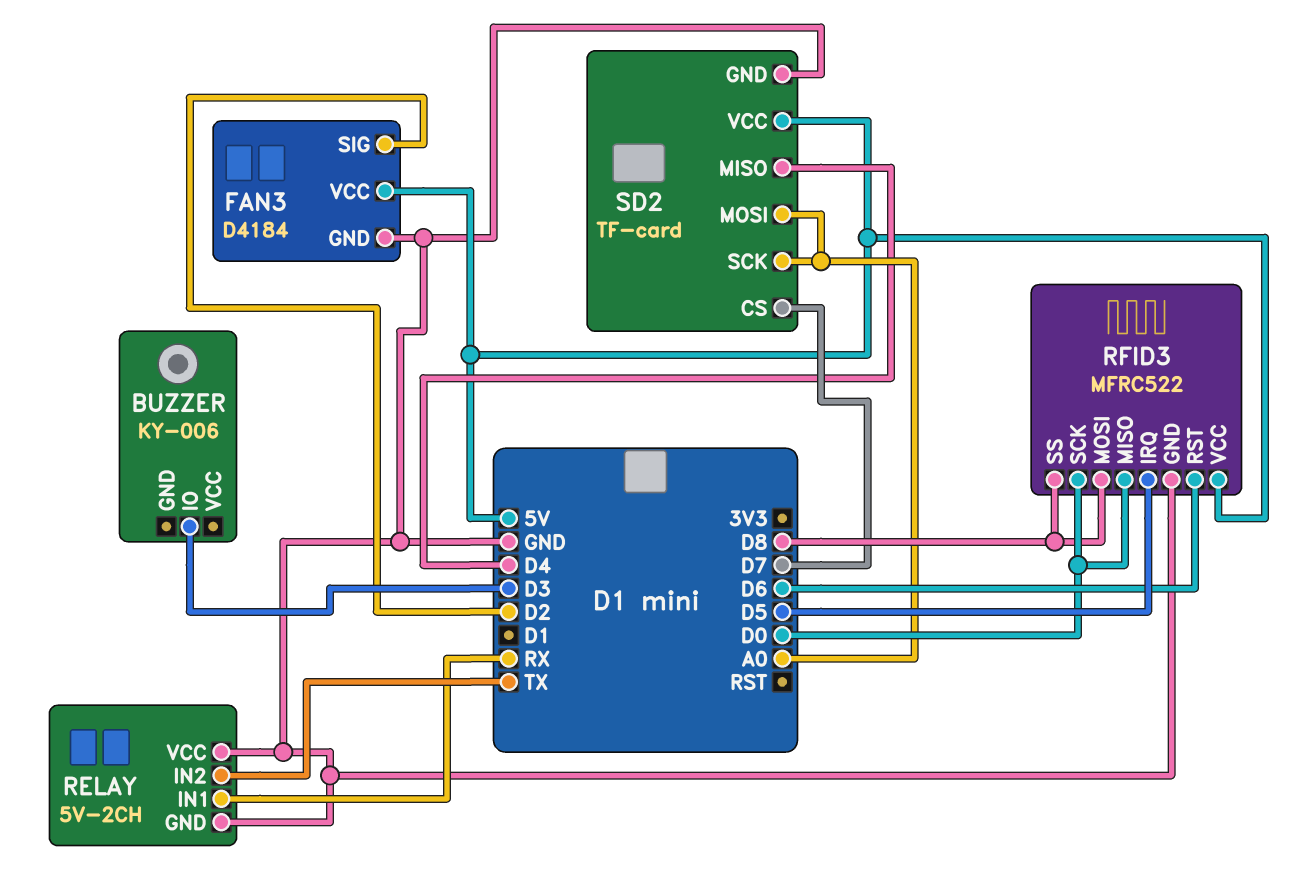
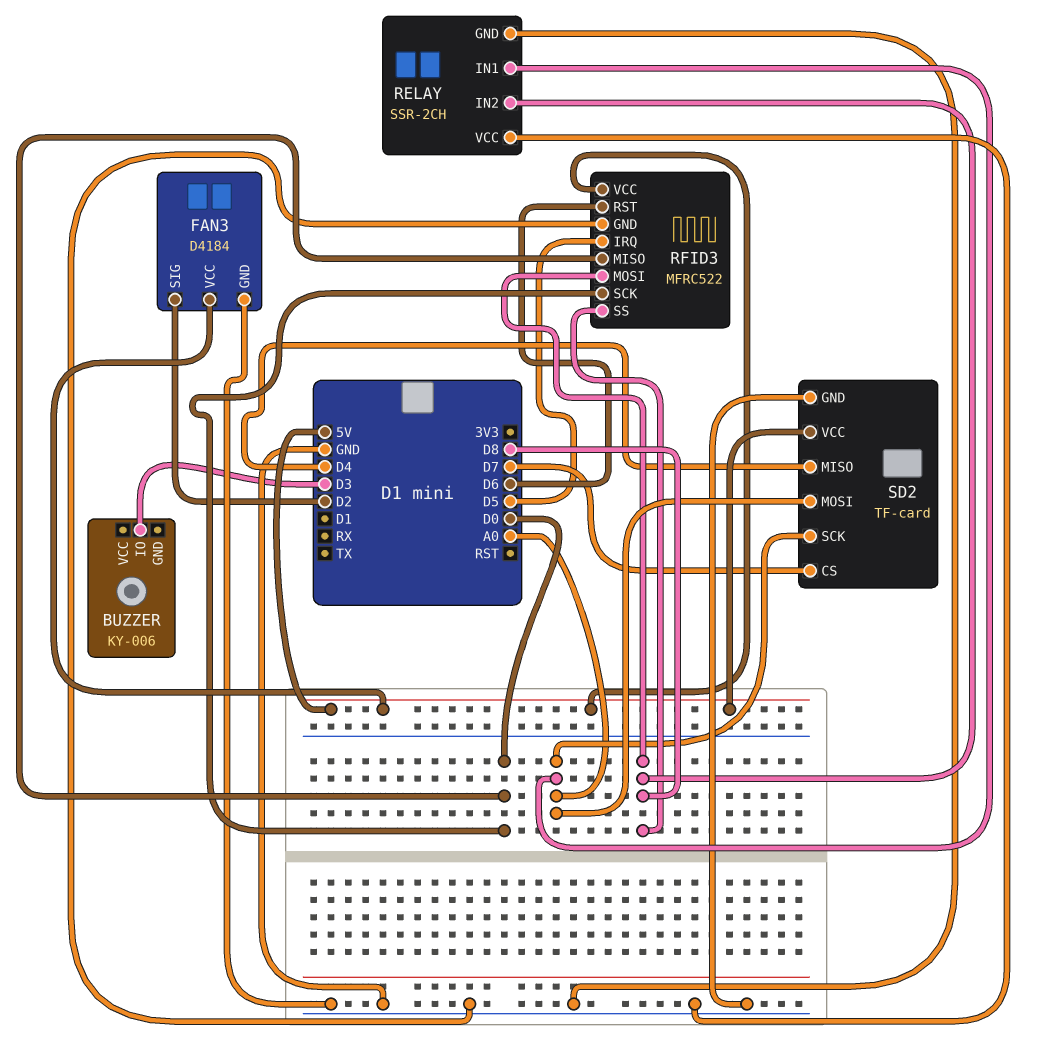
RELAY: 5V-2CH -> SSR-2CH
RELAY pin IN1: RX -> A0
RELAY pin IN2: TX -> D8

